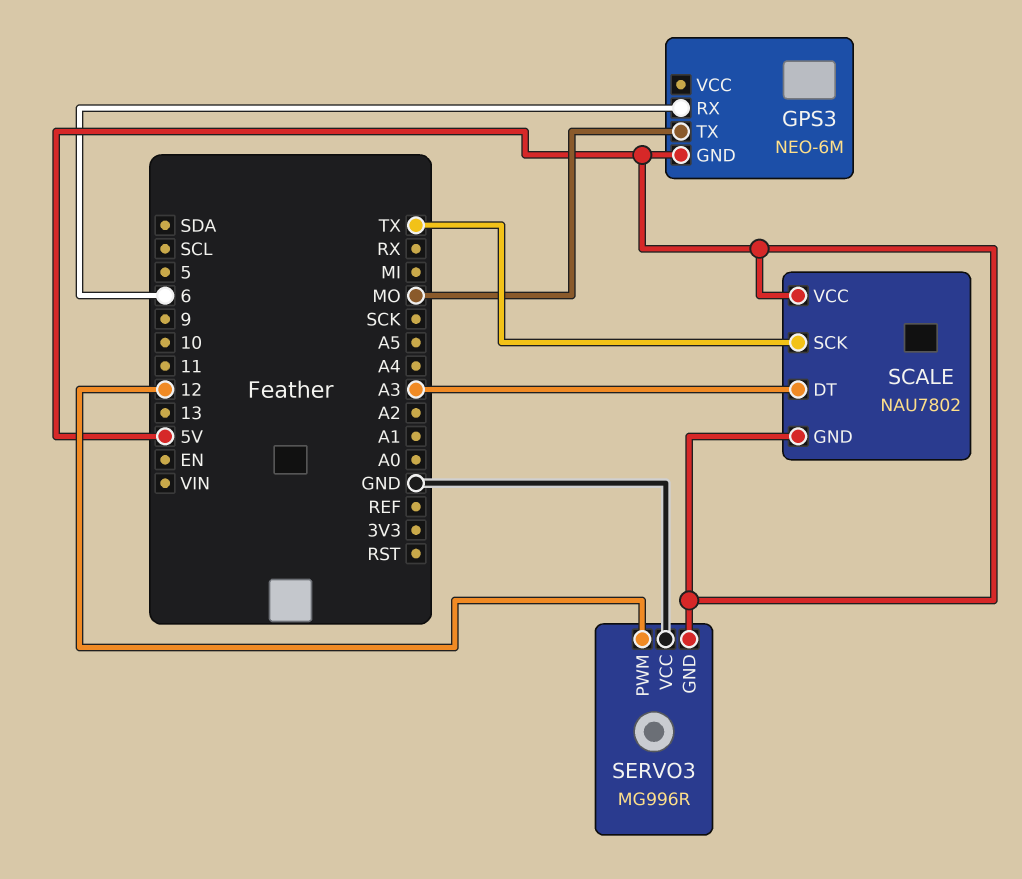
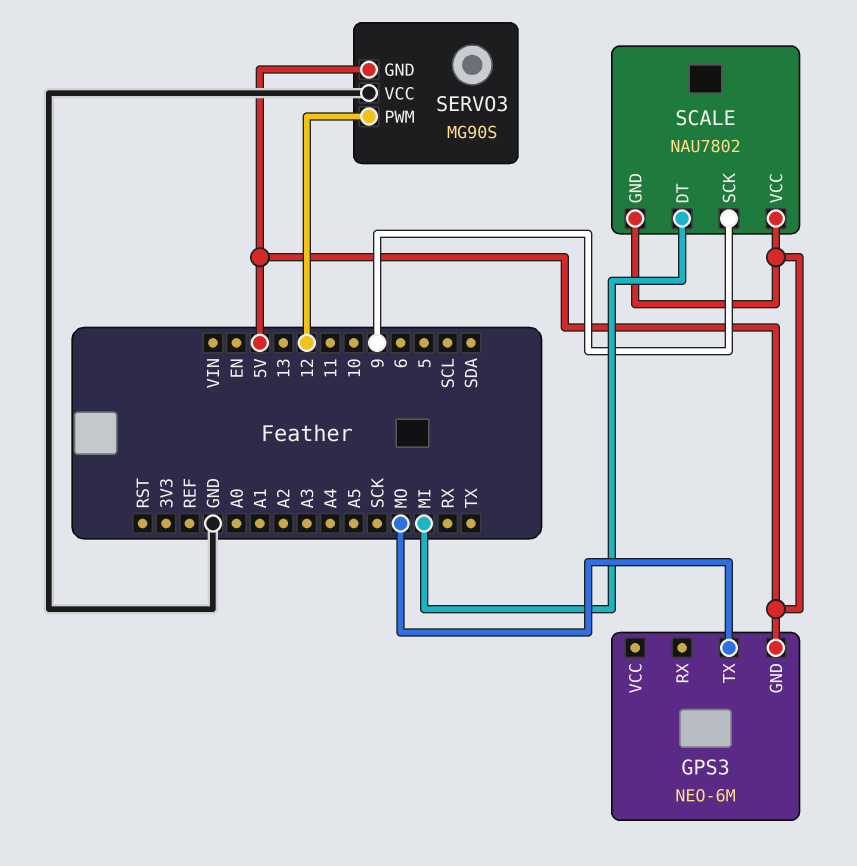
GPS3 pin RX: 6 -> none
SCALE pin DT: A3 -> MI
SCALE pin SCK: TX -> 9
SERVO3: MG996R -> MG90S

